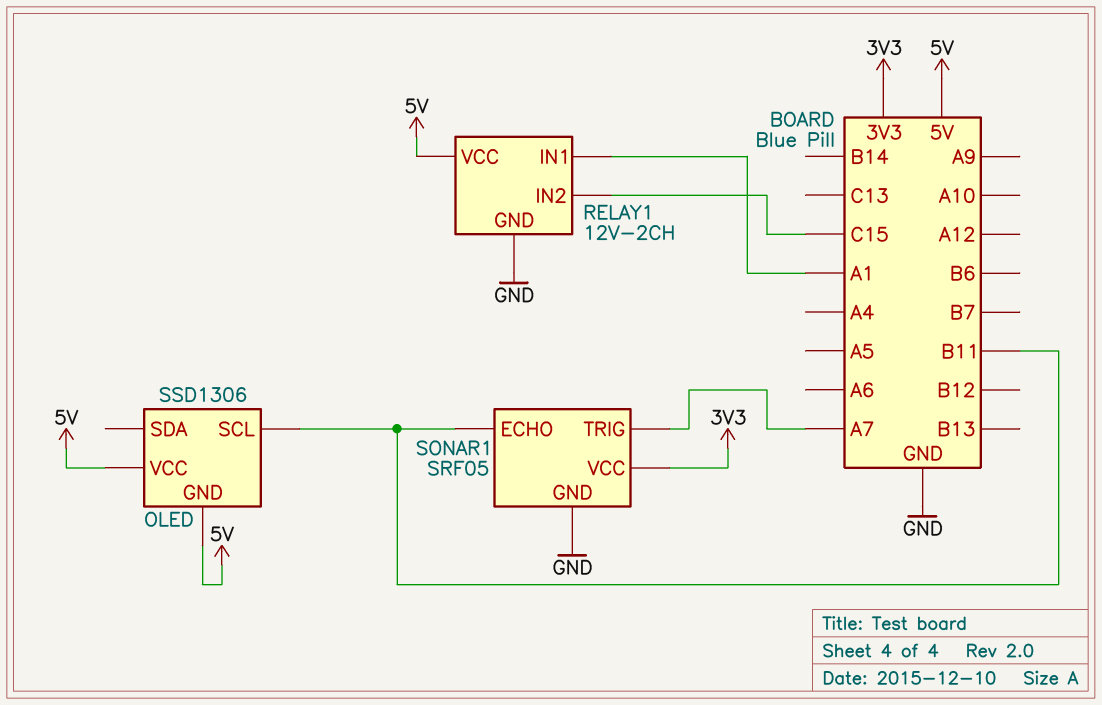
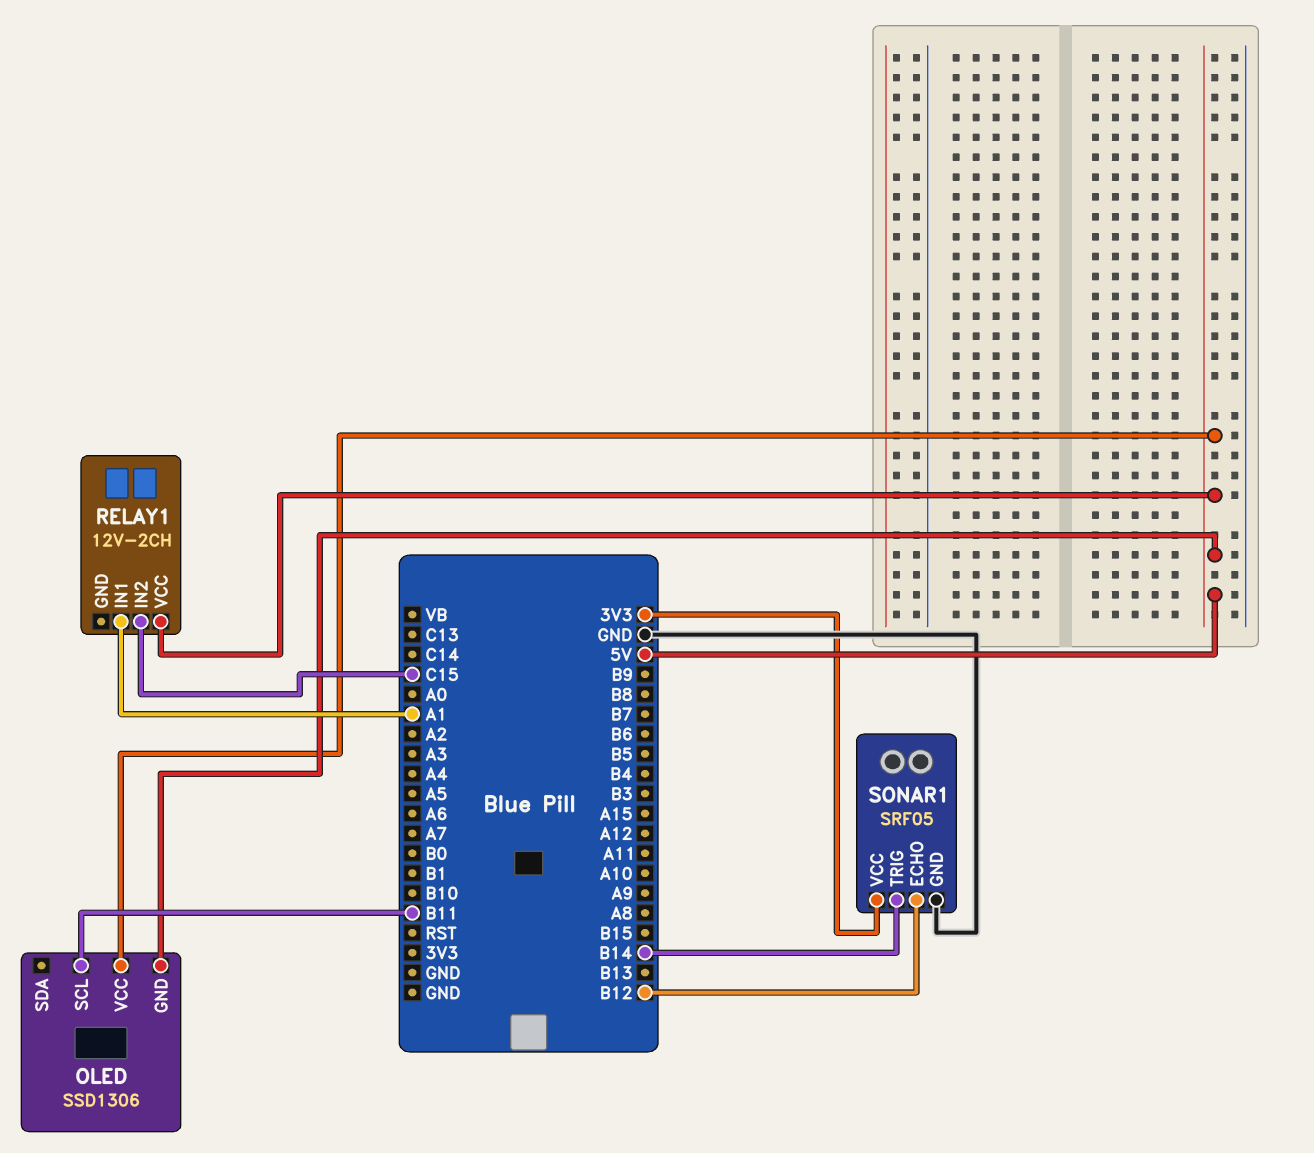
RELAY1 pin GND: GND -> none
SONAR1 pin ECHO: B11 -> B12
SONAR1 pin TRIG: A7 -> B14

